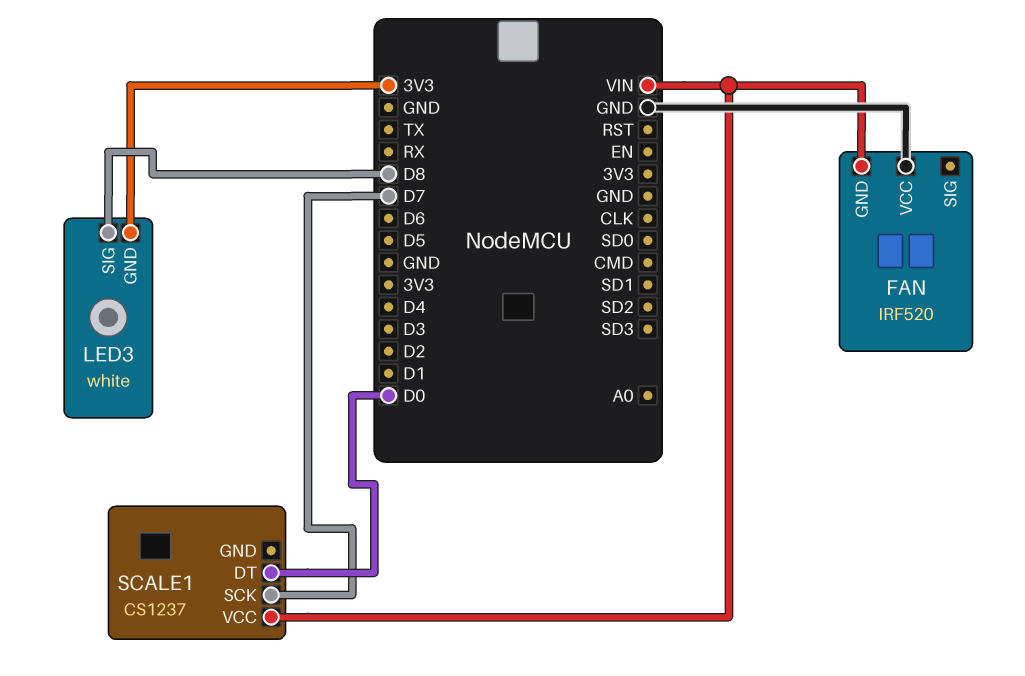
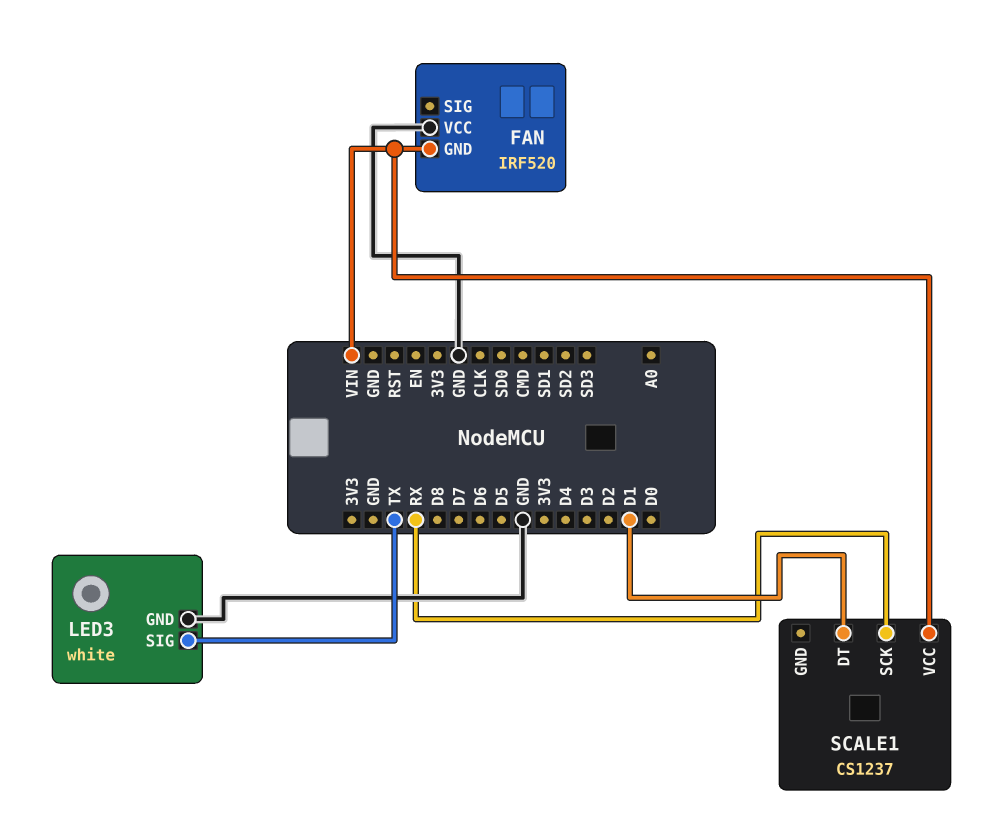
LED3 pin GND: 3V3 -> GND
LED3 pin SIG: D8 -> TX
SCALE1 pin DT: D0 -> D1
SCALE1 pin SCK: D7 -> RX

